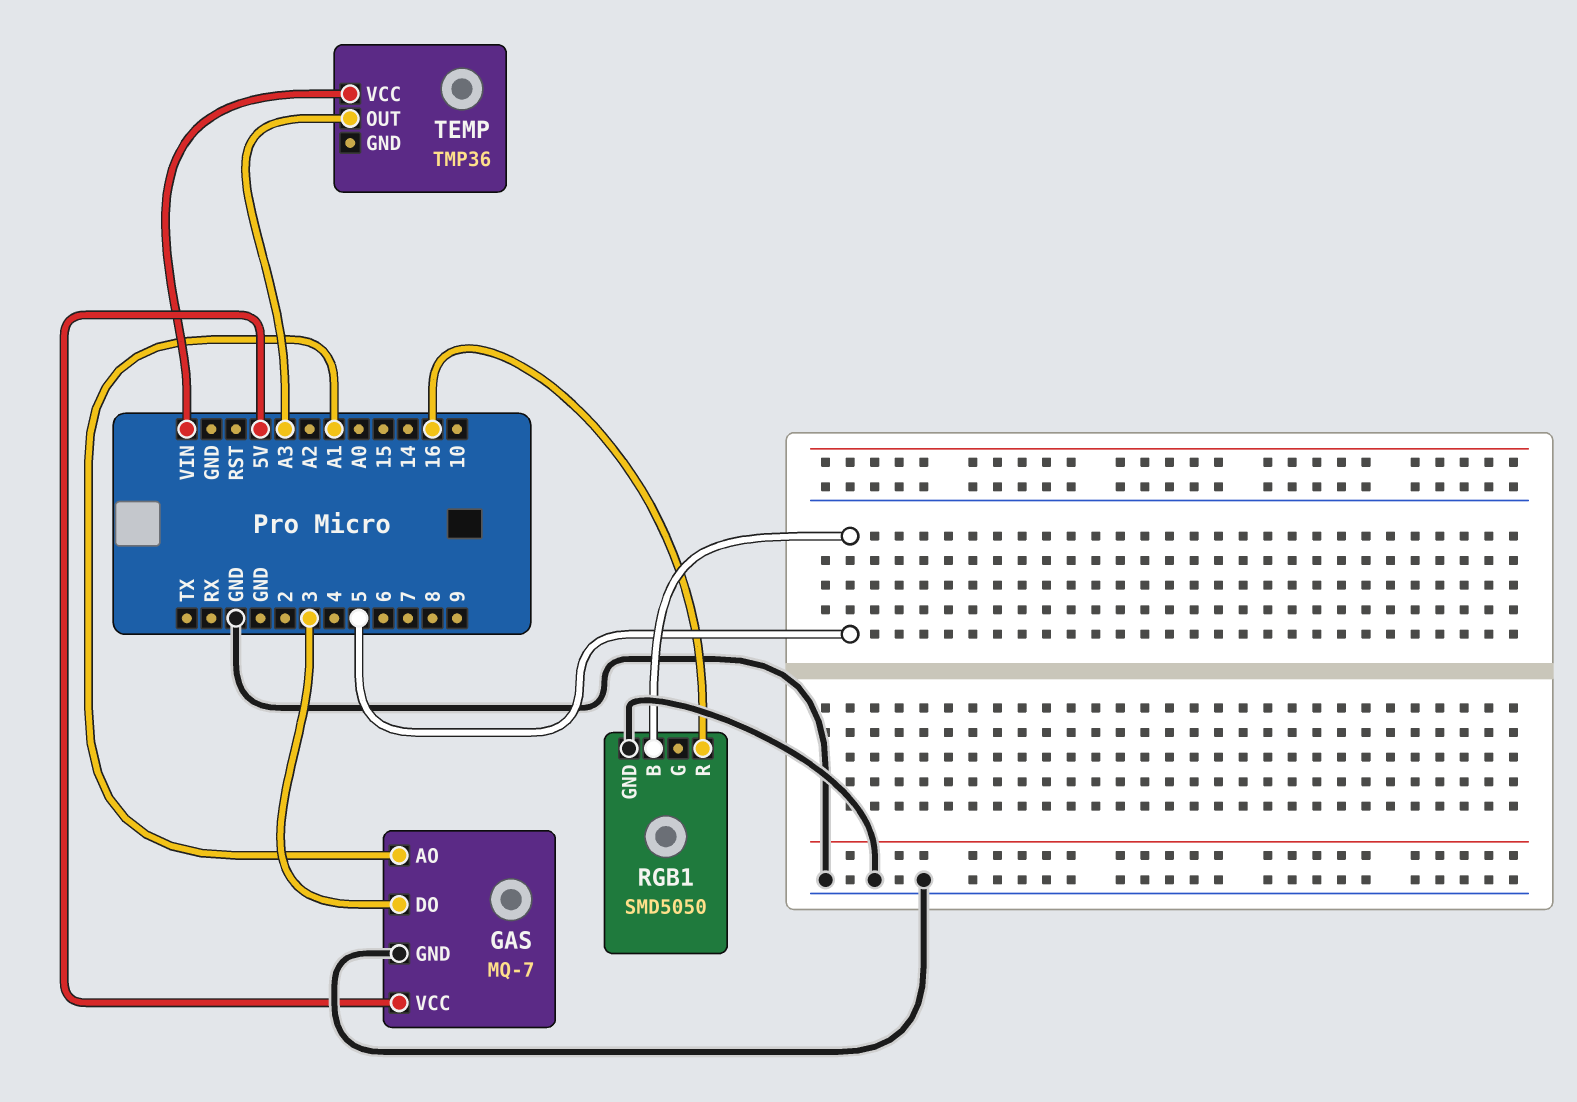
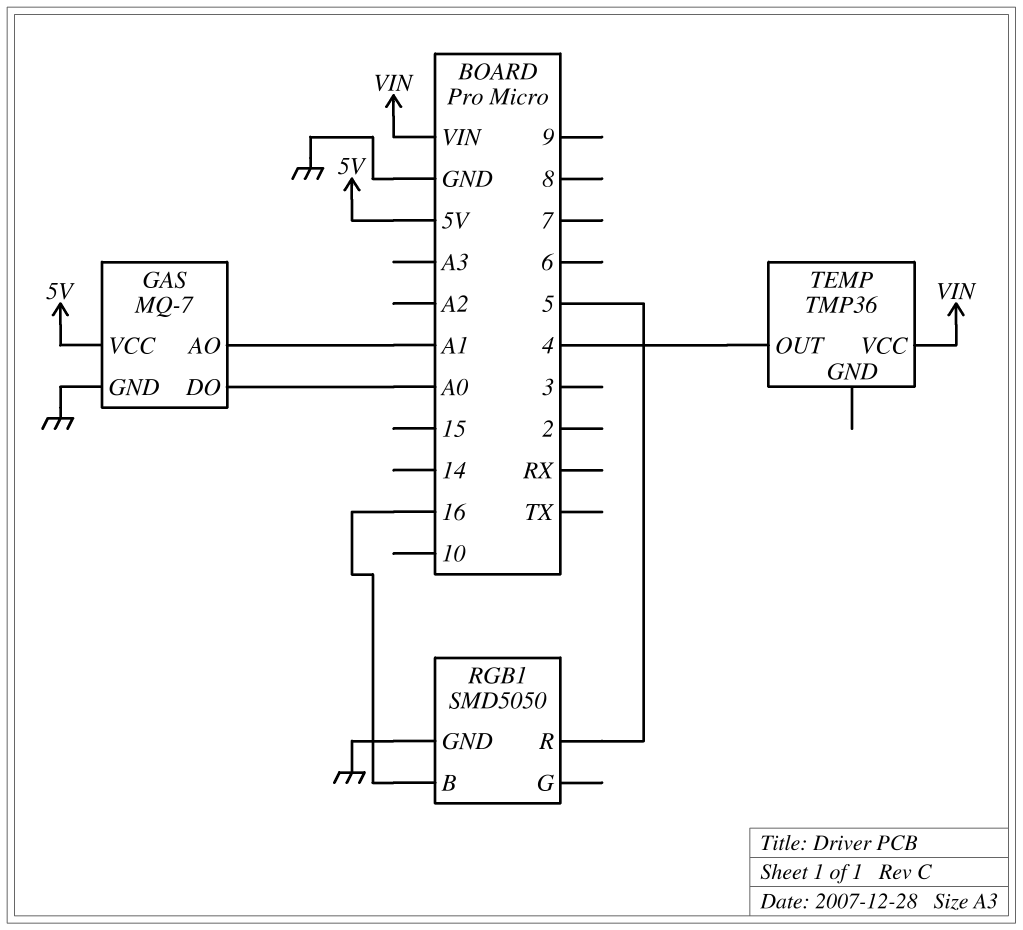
GAS pin DO: 3 -> A0
RGB1 pin B: 5 -> 16
RGB1 pin R: 16 -> 5
TEMP pin OUT: A3 -> 4

